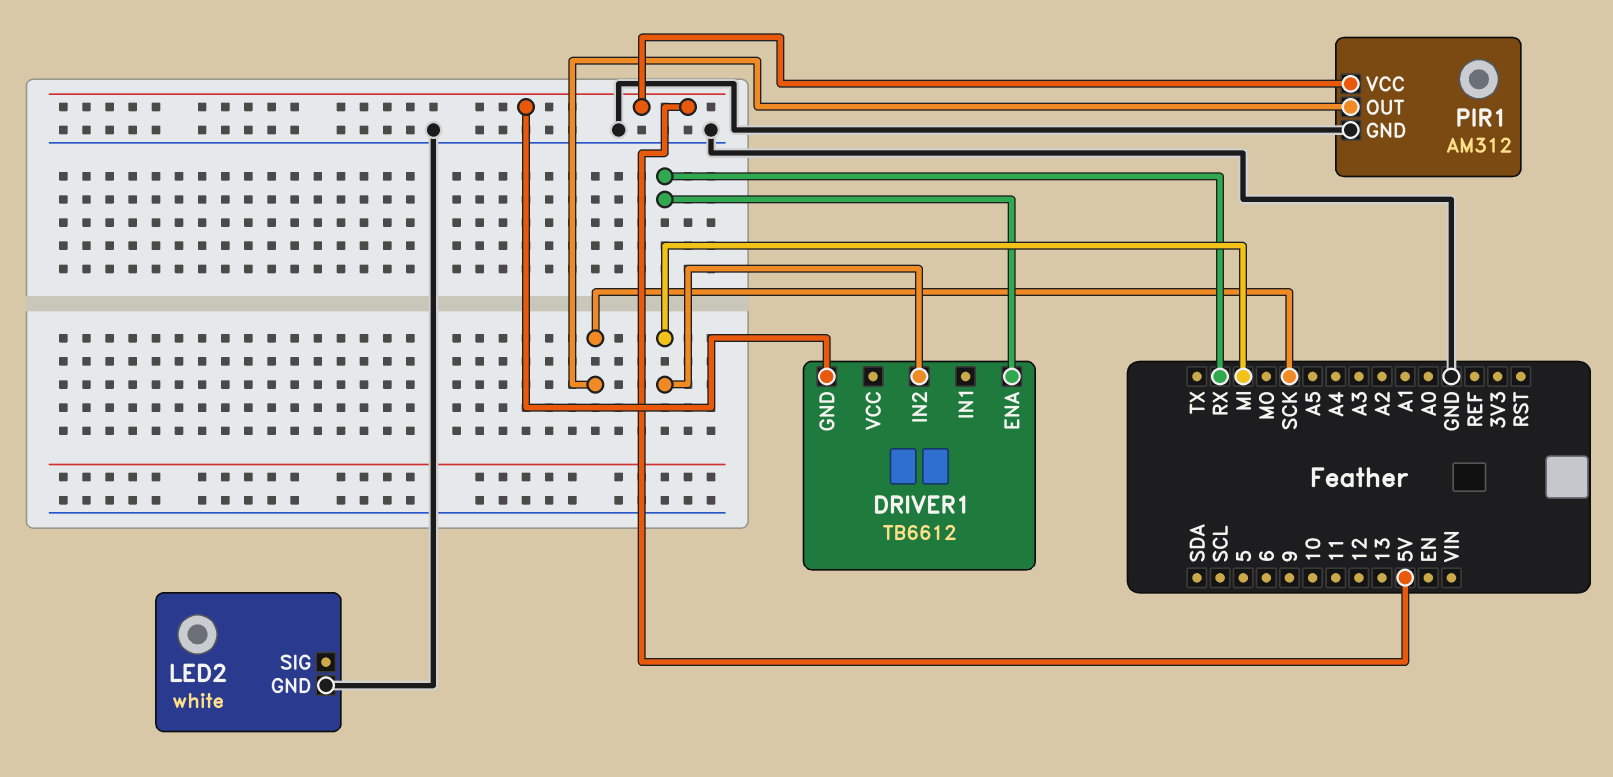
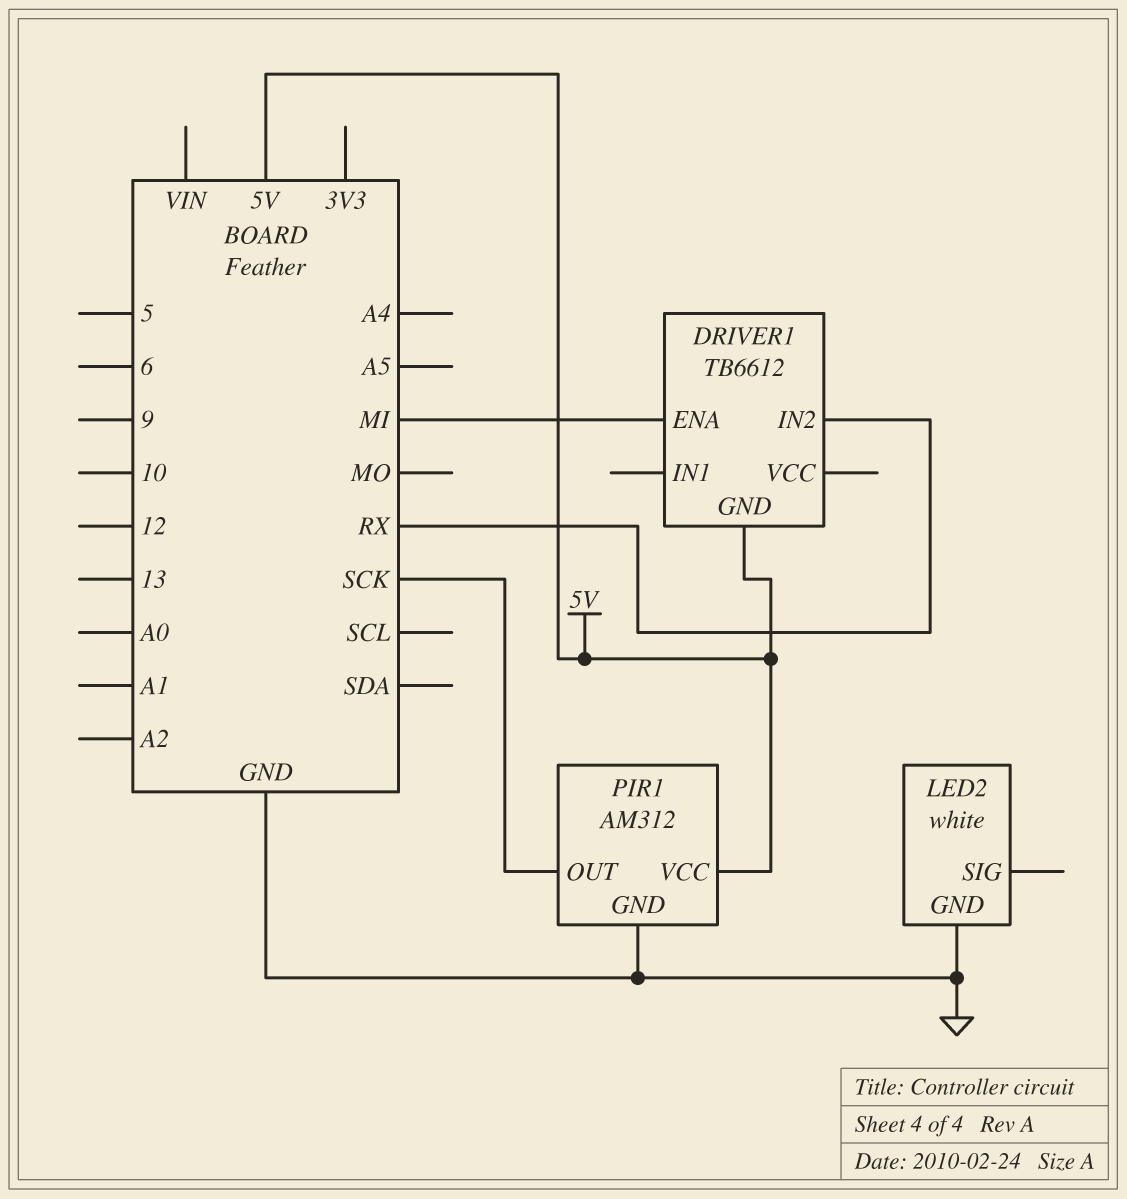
DRIVER1 pin ENA: RX -> MI
DRIVER1 pin IN2: MI -> RX

